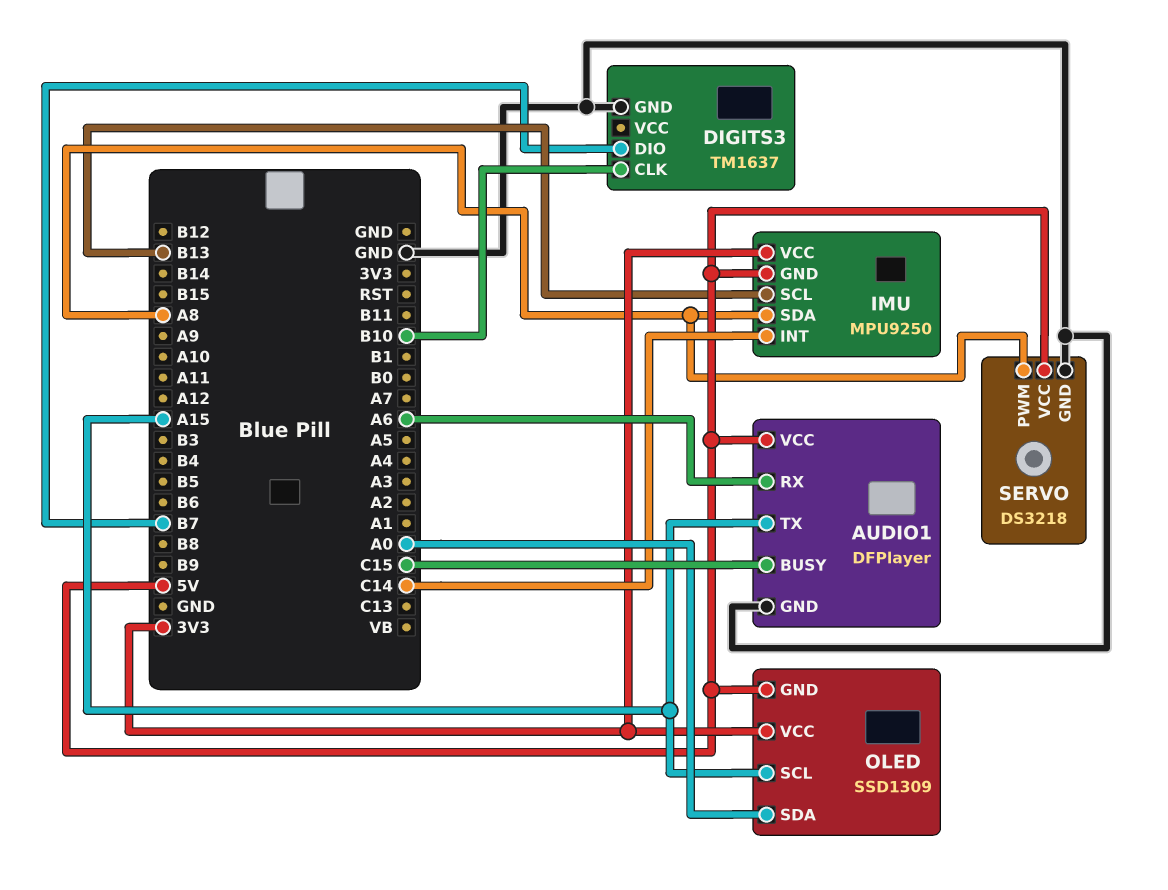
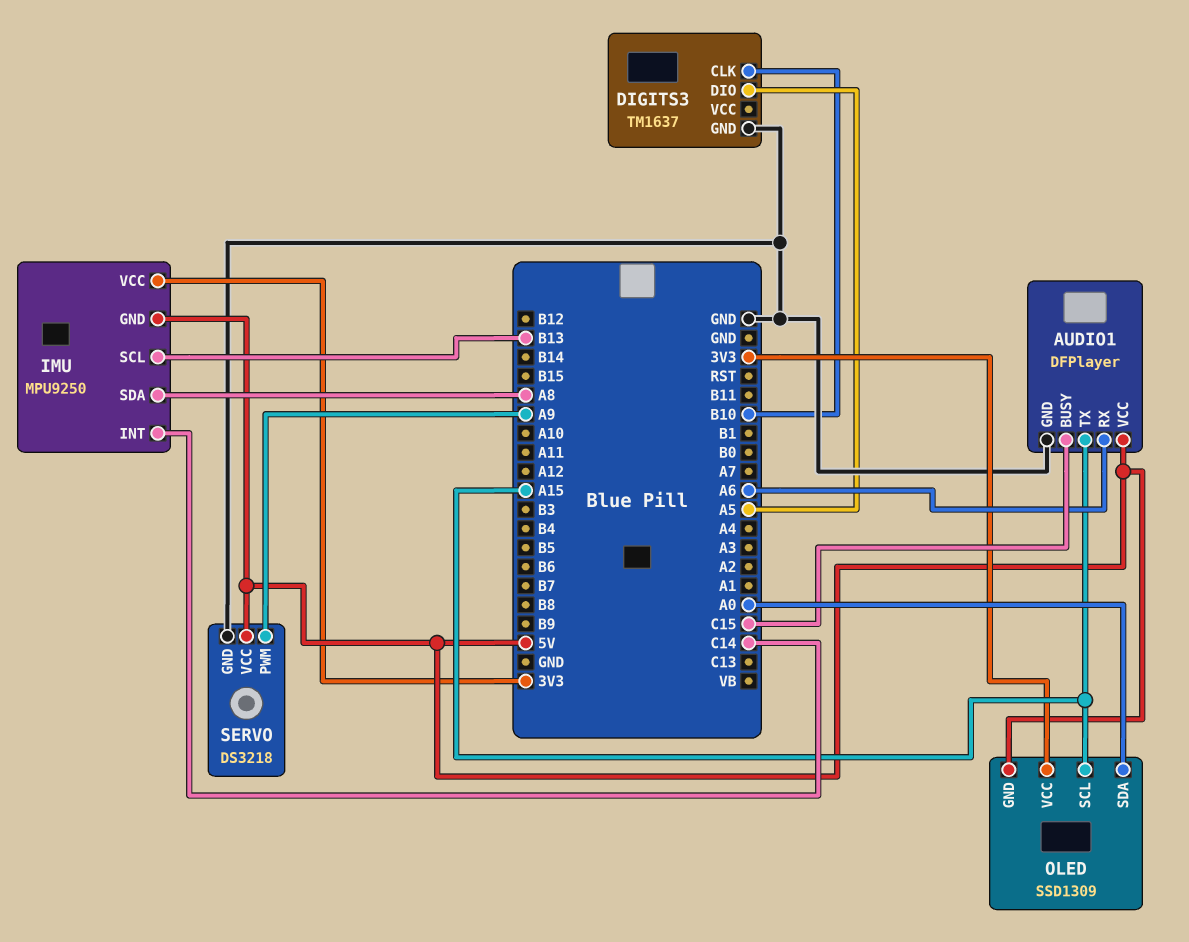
DIGITS3 pin DIO: B7 -> A5
SERVO pin PWM: A8 -> A9

